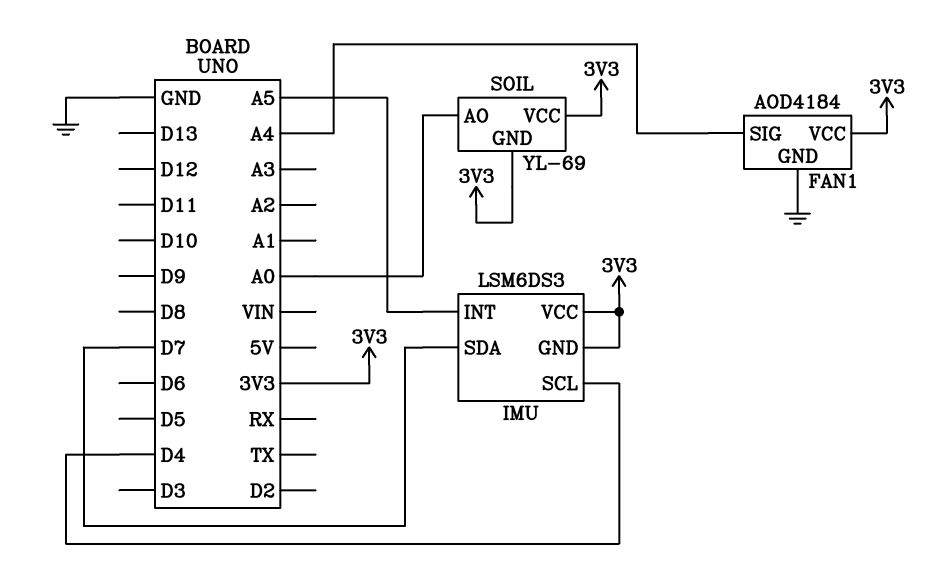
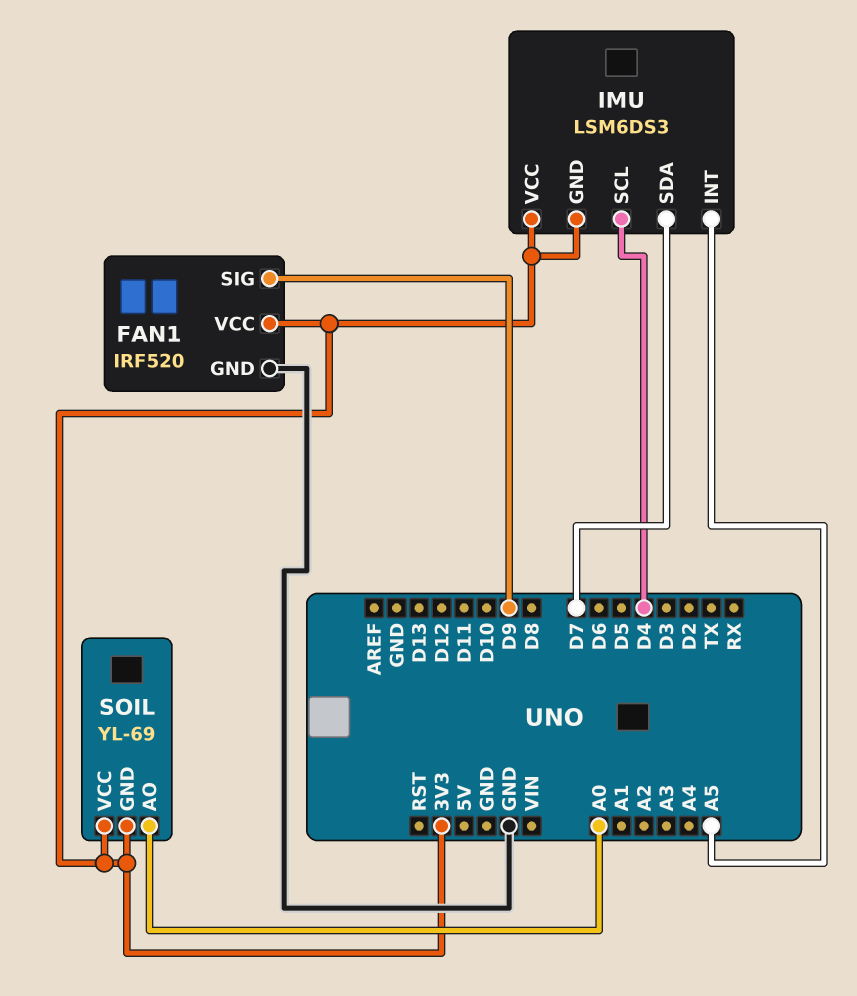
FAN1: AOD4184 -> IRF520
FAN1 pin SIG: A4 -> D9

